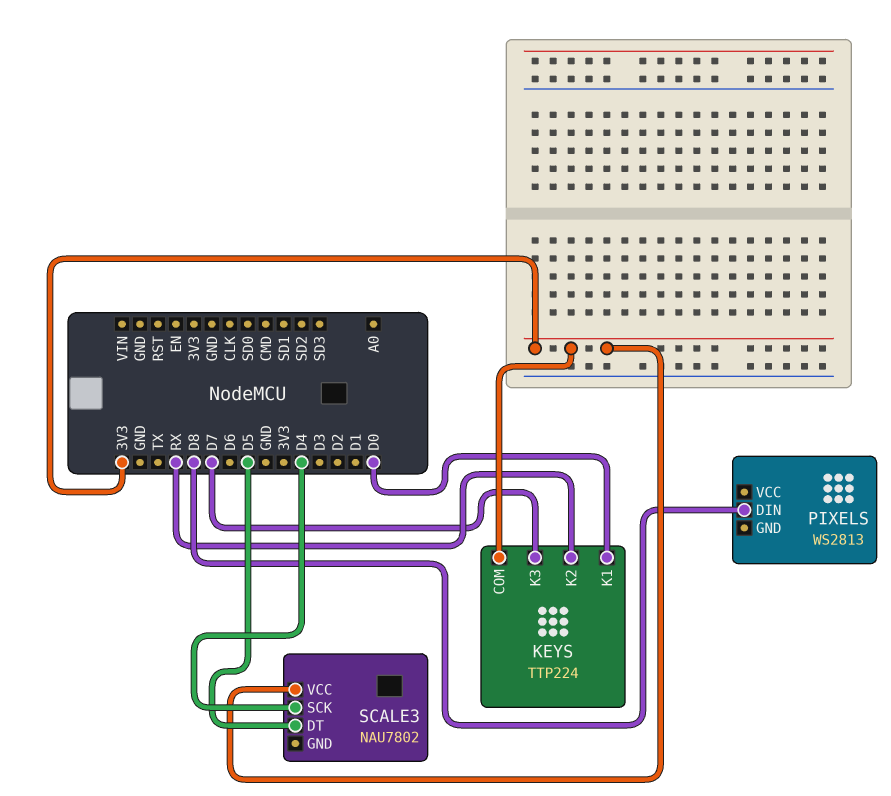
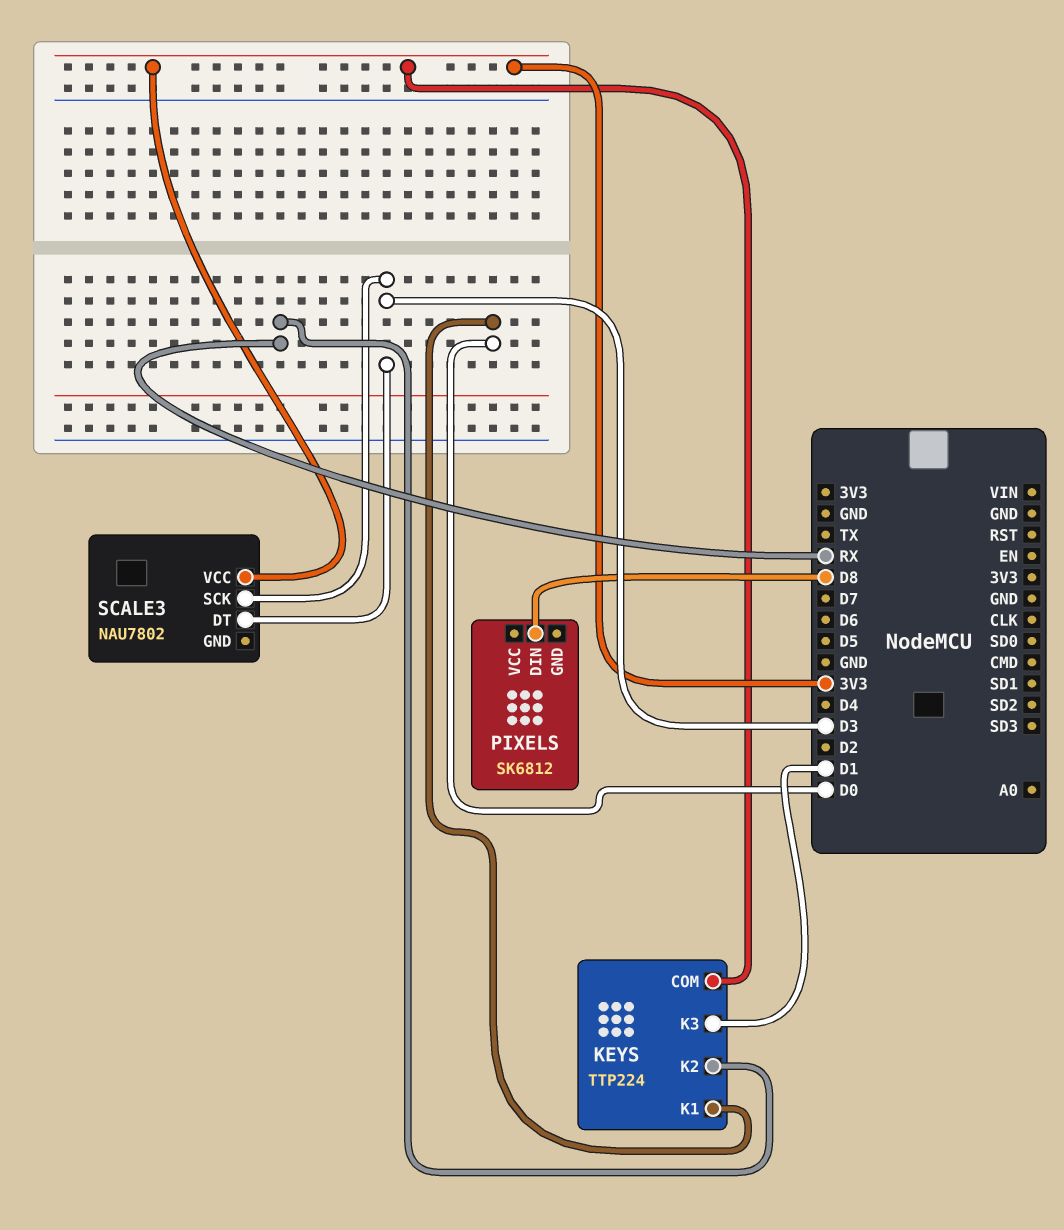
KEYS pin K3: D7 -> D1
PIXELS: WS2813 -> SK6812
SCALE3 pin DT: D5 -> D3
SCALE3 pin SCK: D4 -> D3

